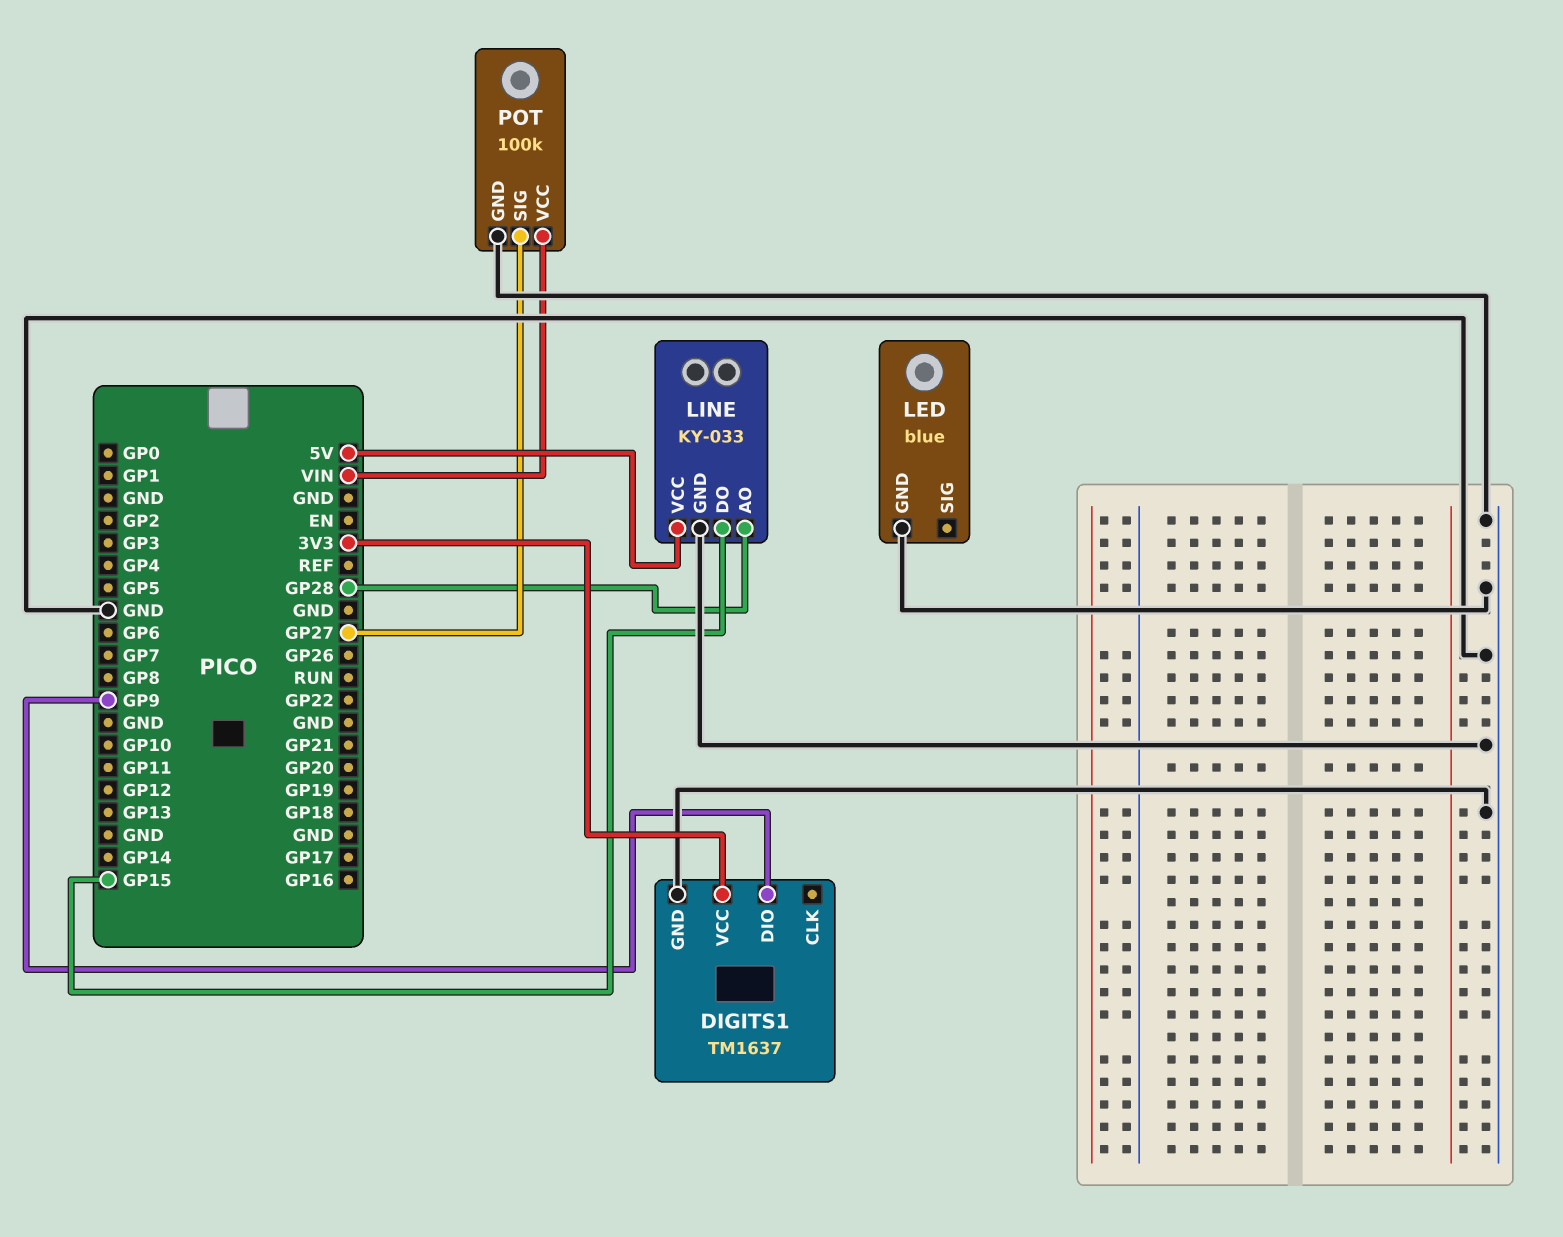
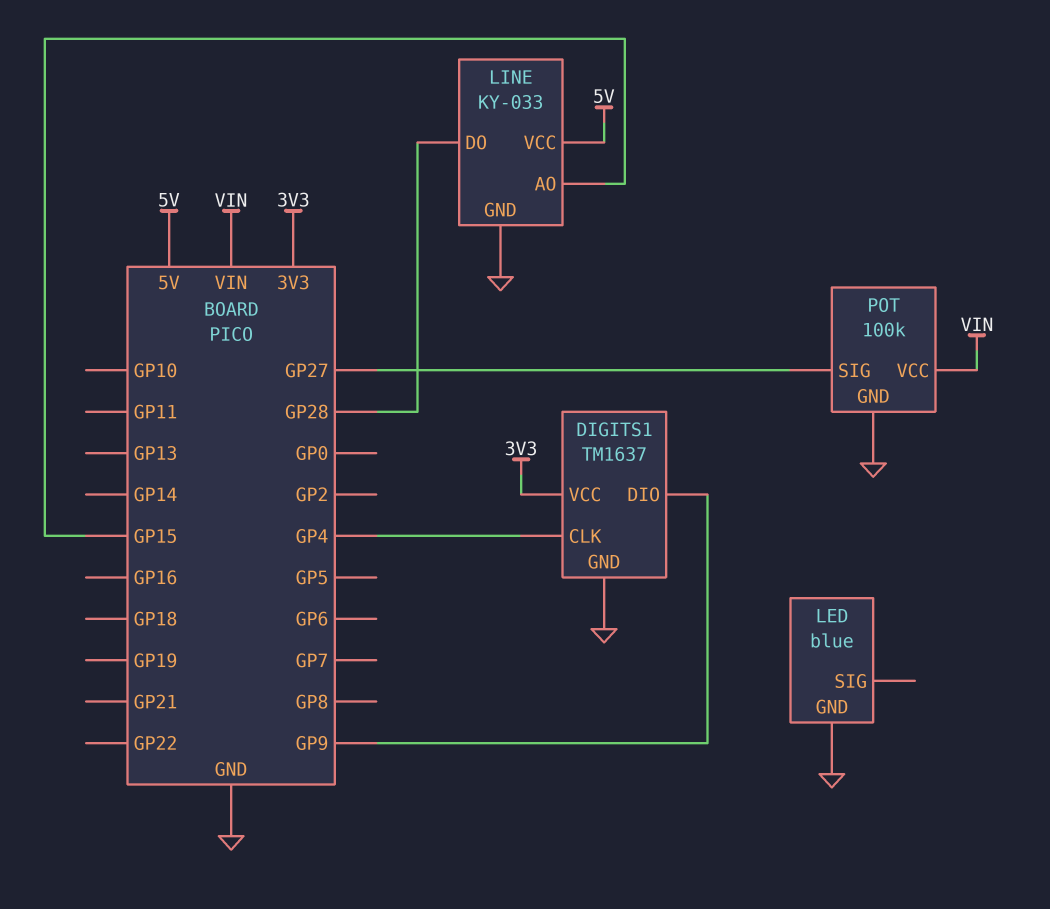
DIGITS1 pin CLK: none -> GP4
LINE pin AO: GP28 -> GP15
LINE pin DO: GP15 -> GP28

